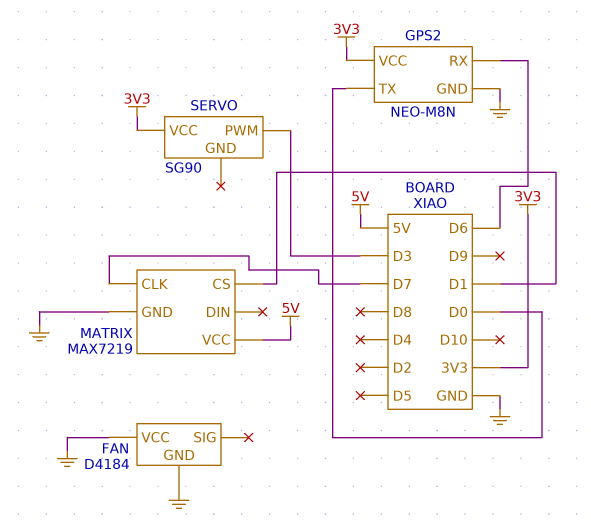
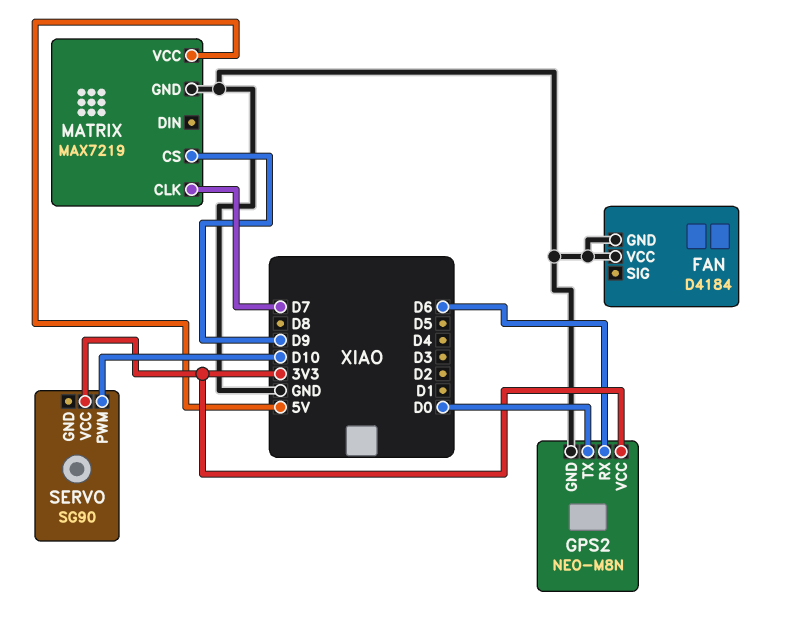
MATRIX pin CS: D1 -> D9
SERVO pin PWM: D3 -> D10

